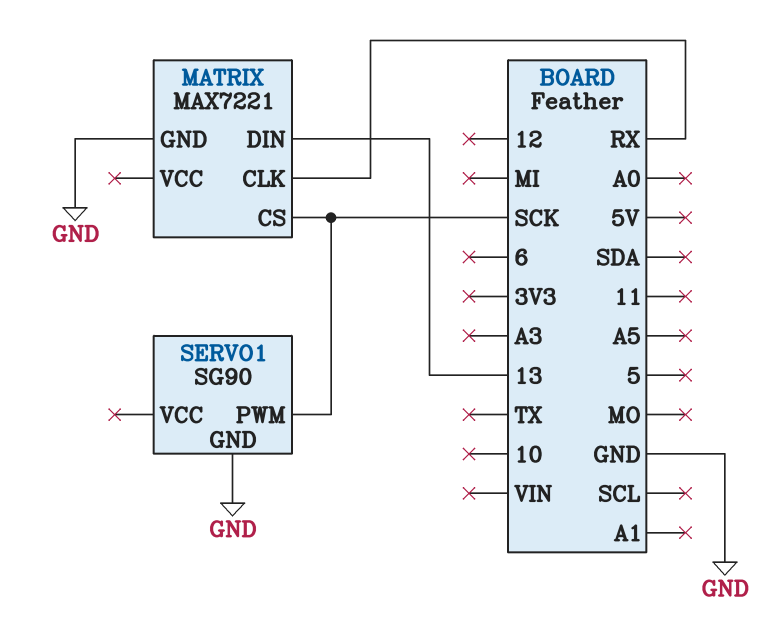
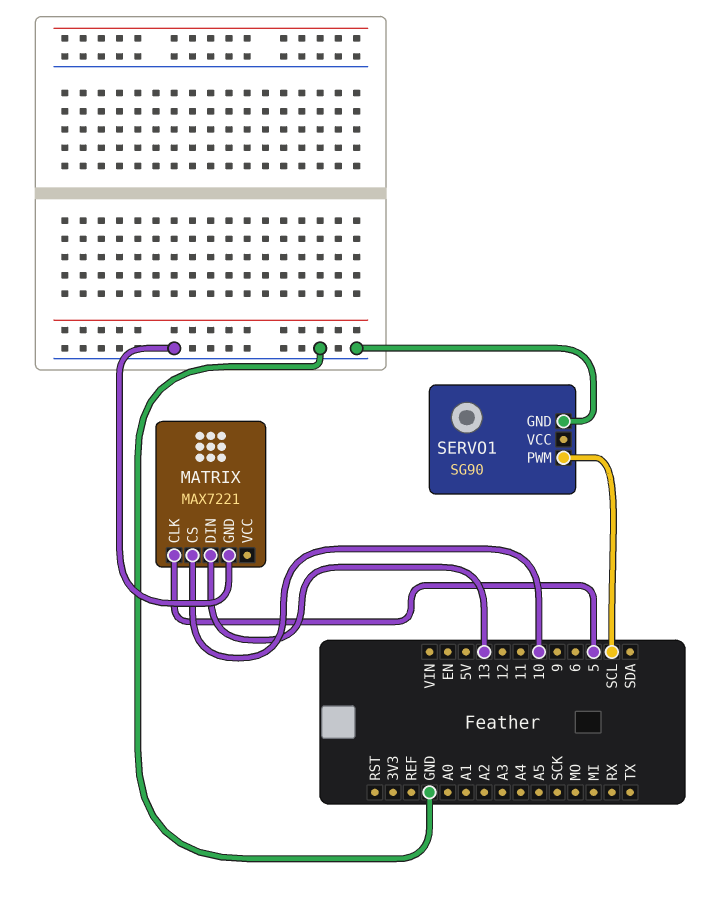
MATRIX pin CLK: RX -> 5
MATRIX pin CS: SCK -> 10
SERVO1 pin PWM: SCK -> SCL

